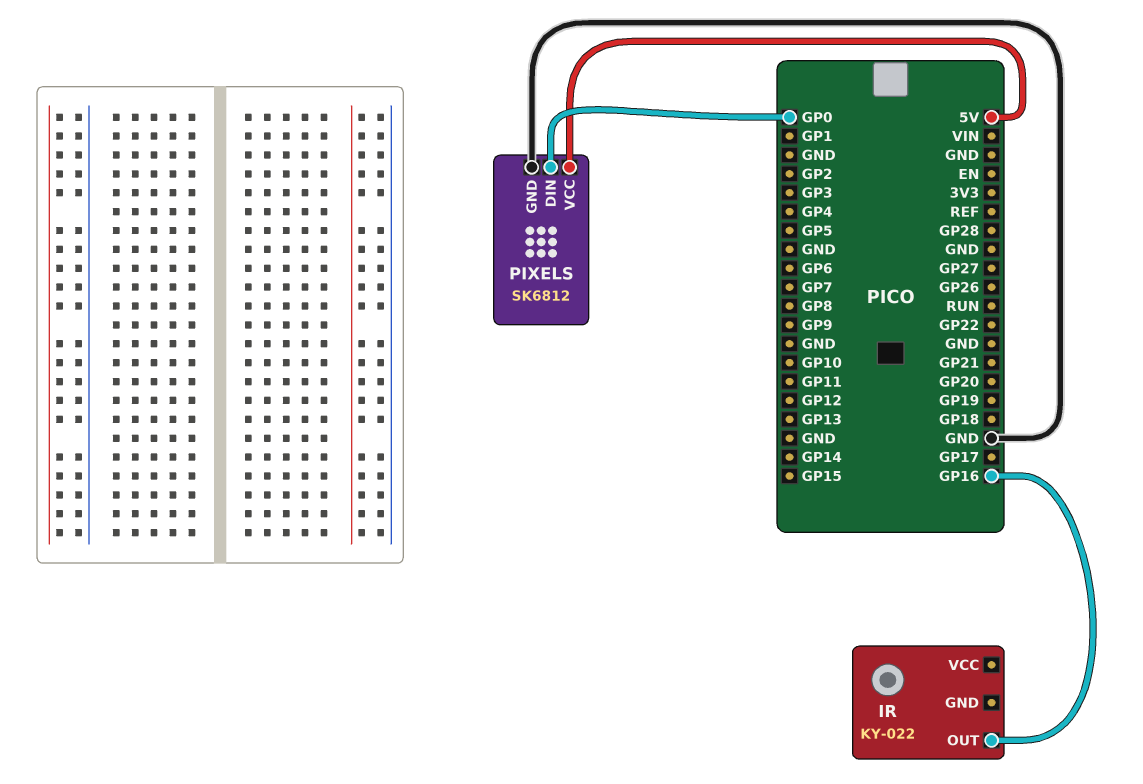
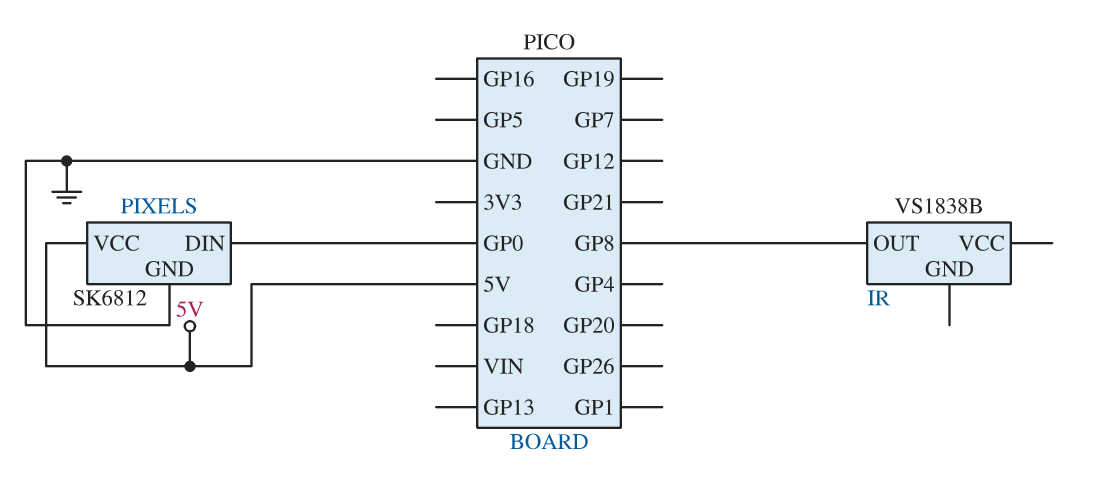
IR: KY-022 -> VS1838B
IR pin OUT: GP16 -> GP8

